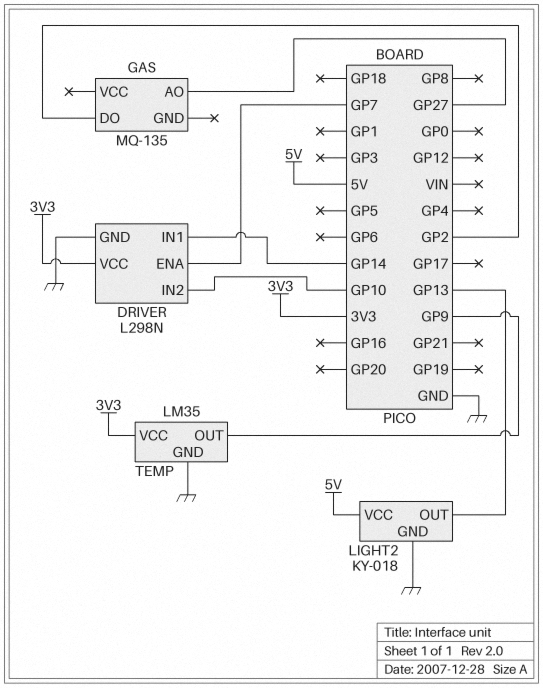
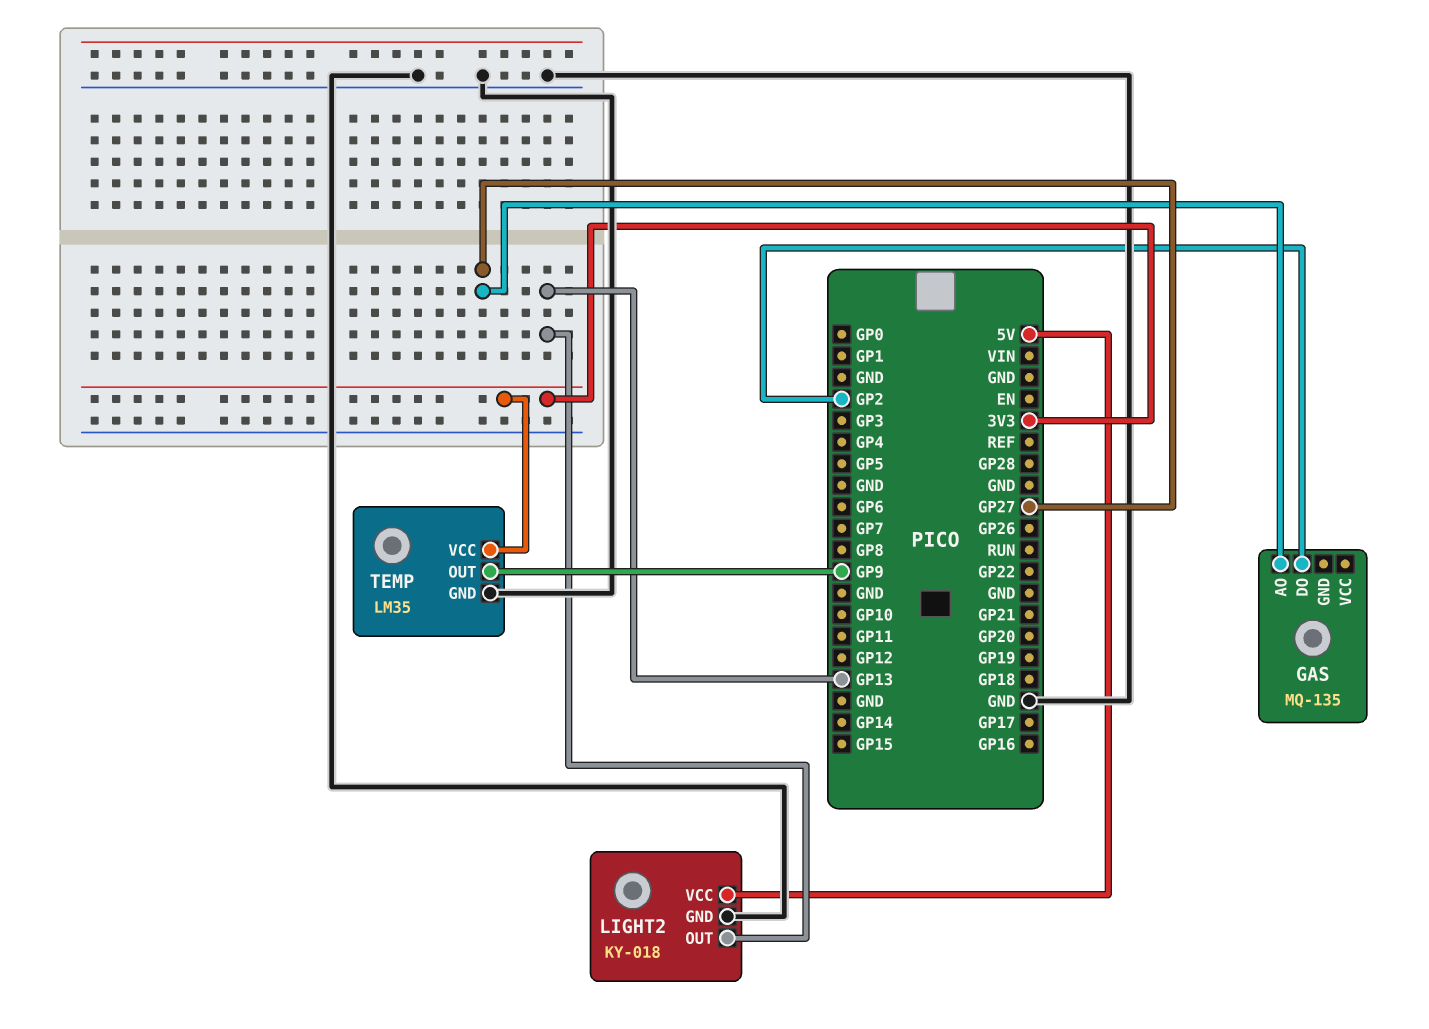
DRIVER: L298N -> none
DRIVER pin ENA: GP7 -> none
DRIVER pin GND: GND -> none
DRIVER pin IN1: GP14 -> none
DRIVER pin IN2: GP10 -> none
DRIVER pin VCC: 3V3 -> none

